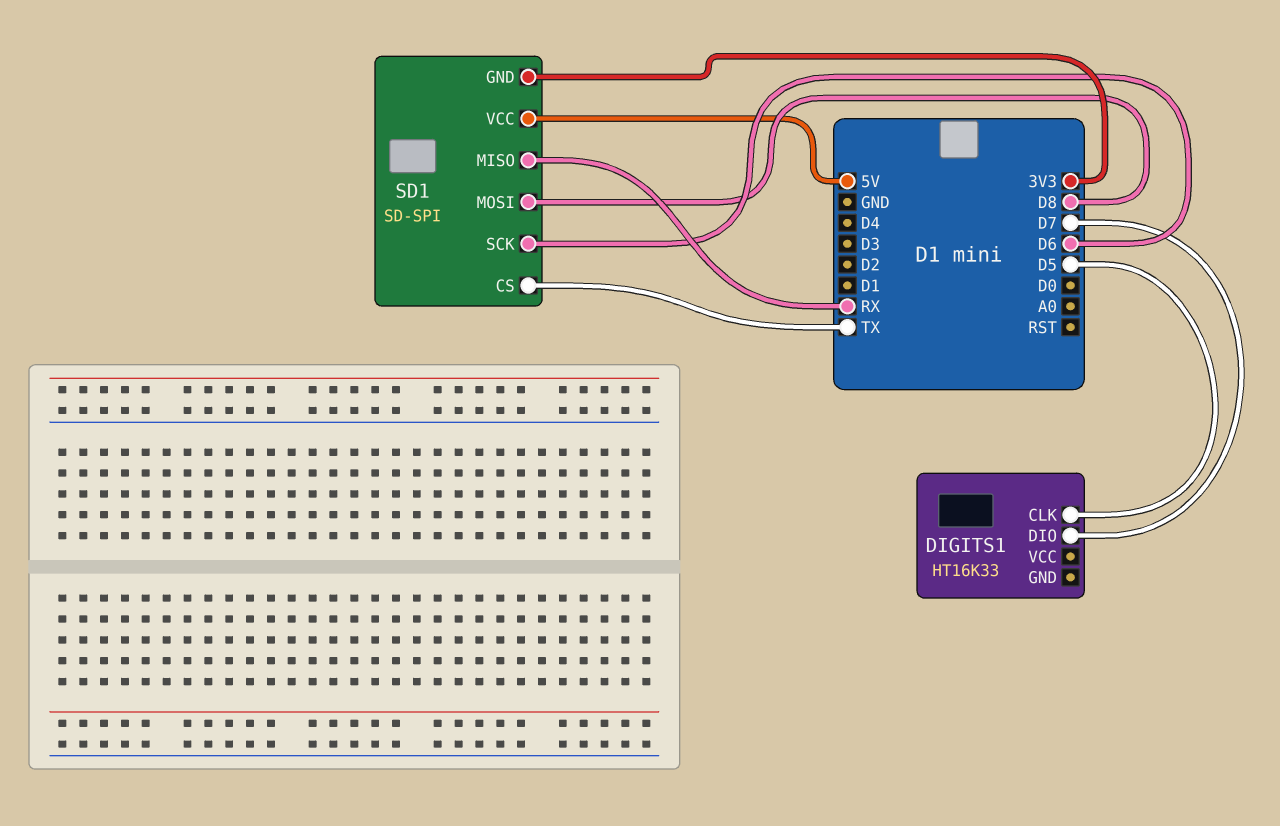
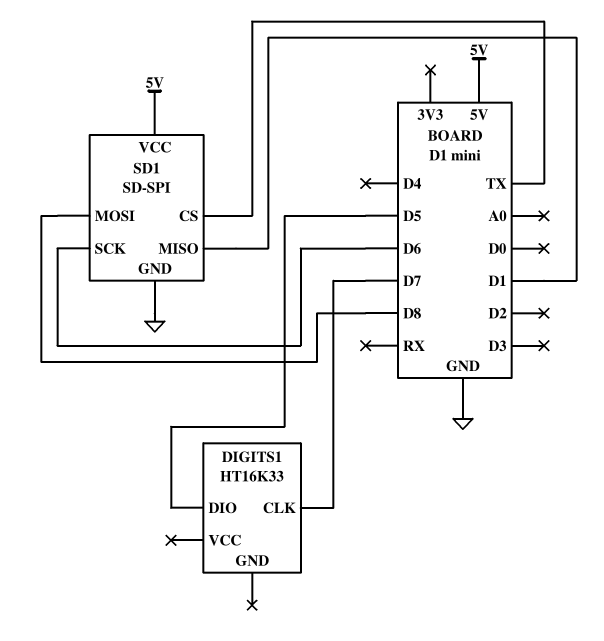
DIGITS1 pin CLK: D5 -> D7
DIGITS1 pin DIO: D7 -> D5
SD1 pin GND: 3V3 -> GND
SD1 pin MISO: RX -> D1

